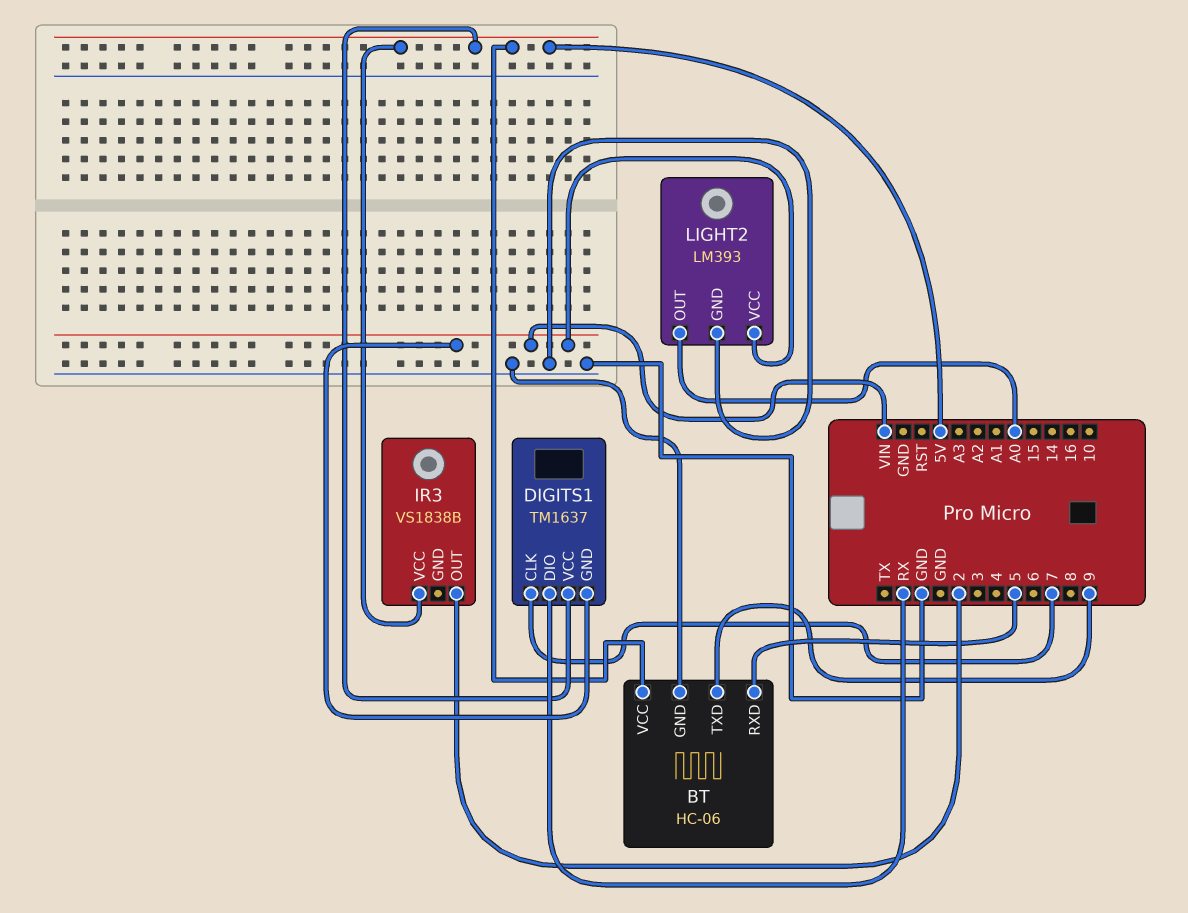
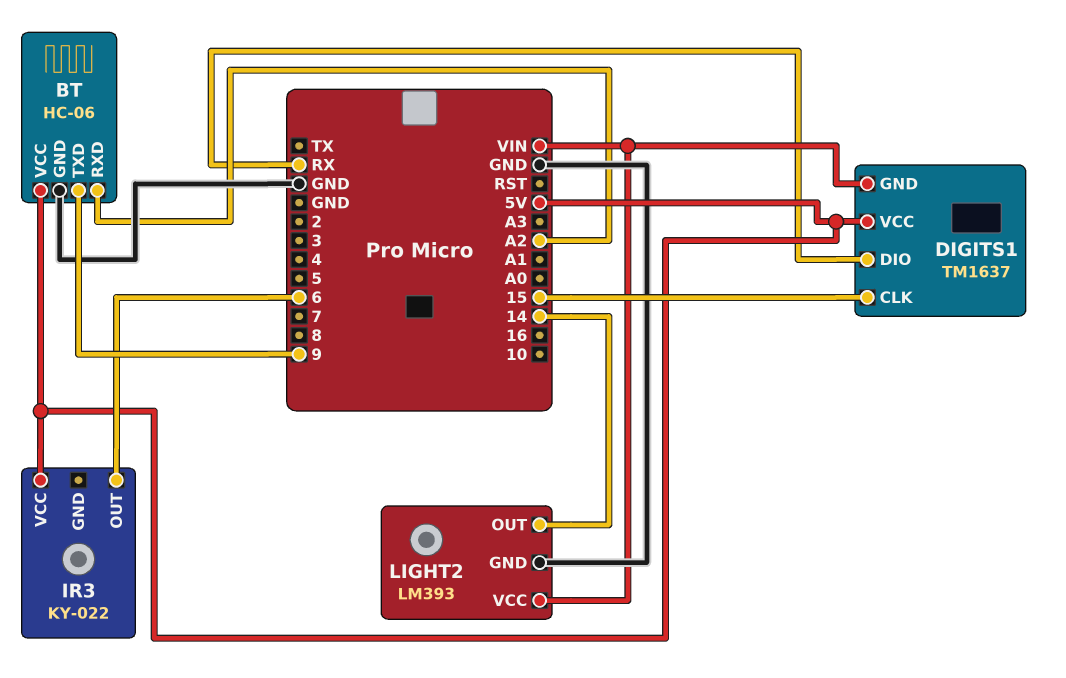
BT pin RXD: 5 -> A2
DIGITS1 pin CLK: 7 -> 15
IR3: VS1838B -> KY-022
IR3 pin OUT: 2 -> 6
LIGHT2 pin OUT: A0 -> 14

